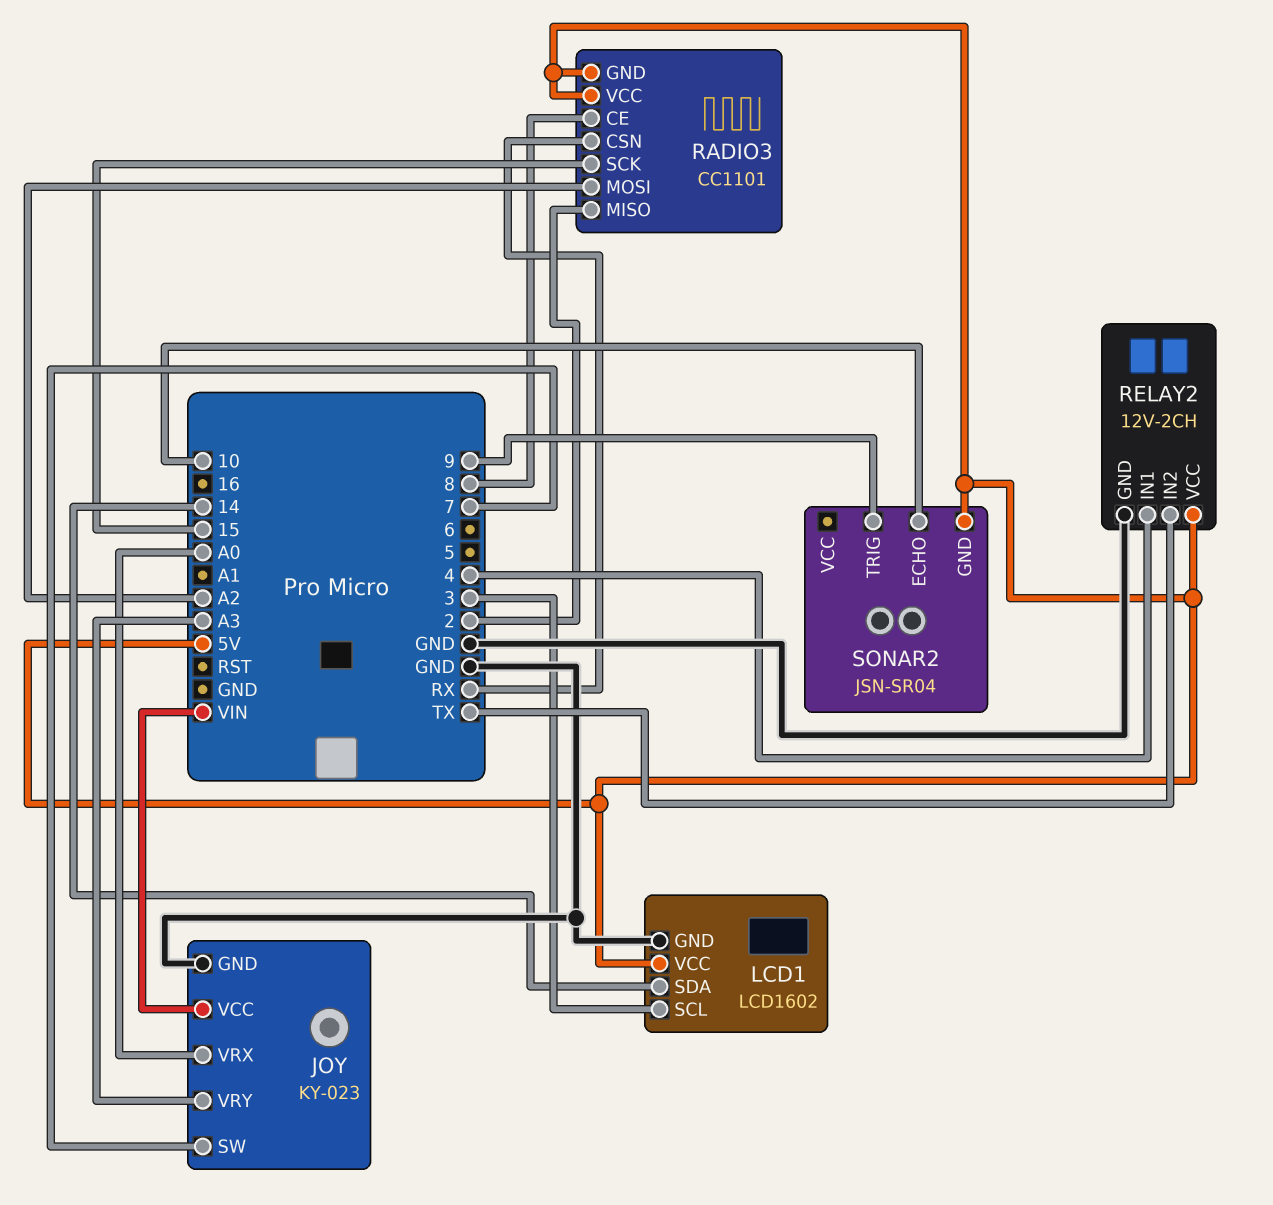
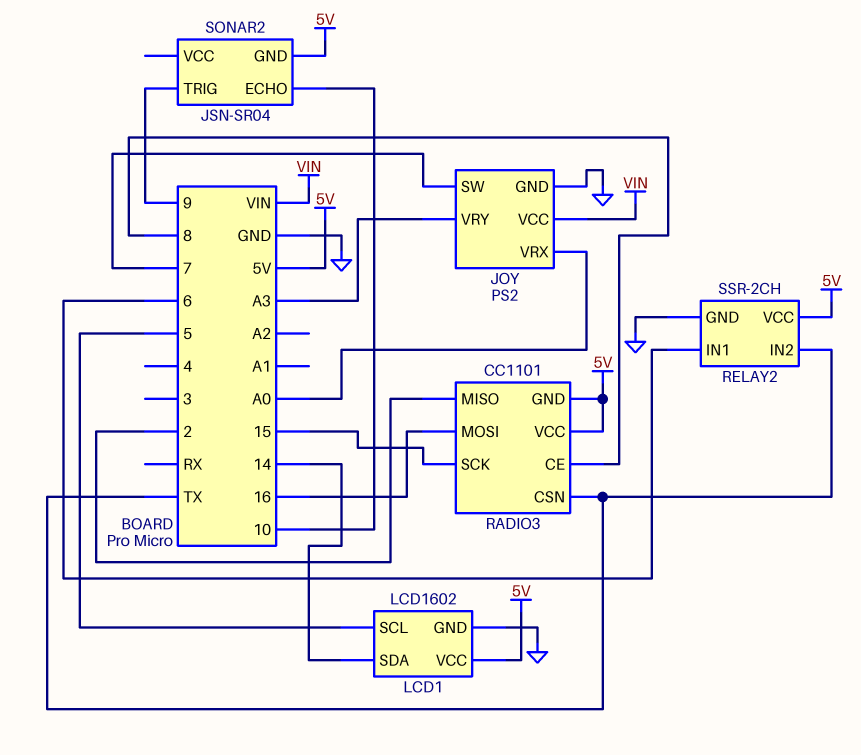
JOY: KY-023 -> PS2
LCD1 pin SCL: 3 -> 5
RADIO3 pin CSN: RX -> TX
RADIO3 pin MOSI: A2 -> 16
RELAY2: 12V-2CH -> SSR-2CH
RELAY2 pin IN1: 4 -> 6

